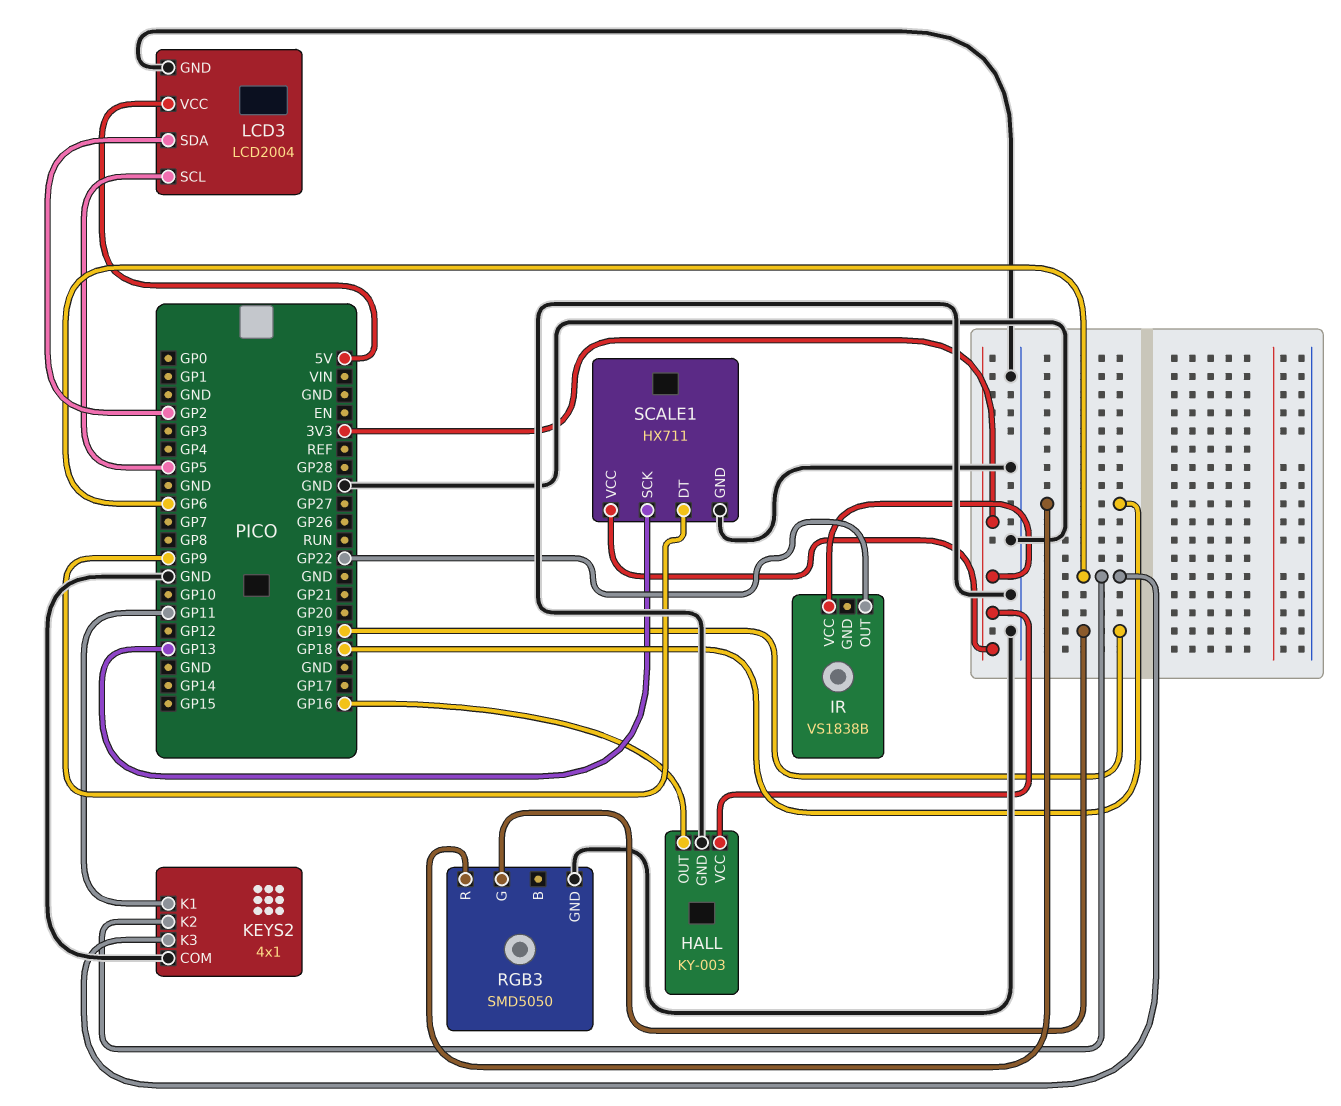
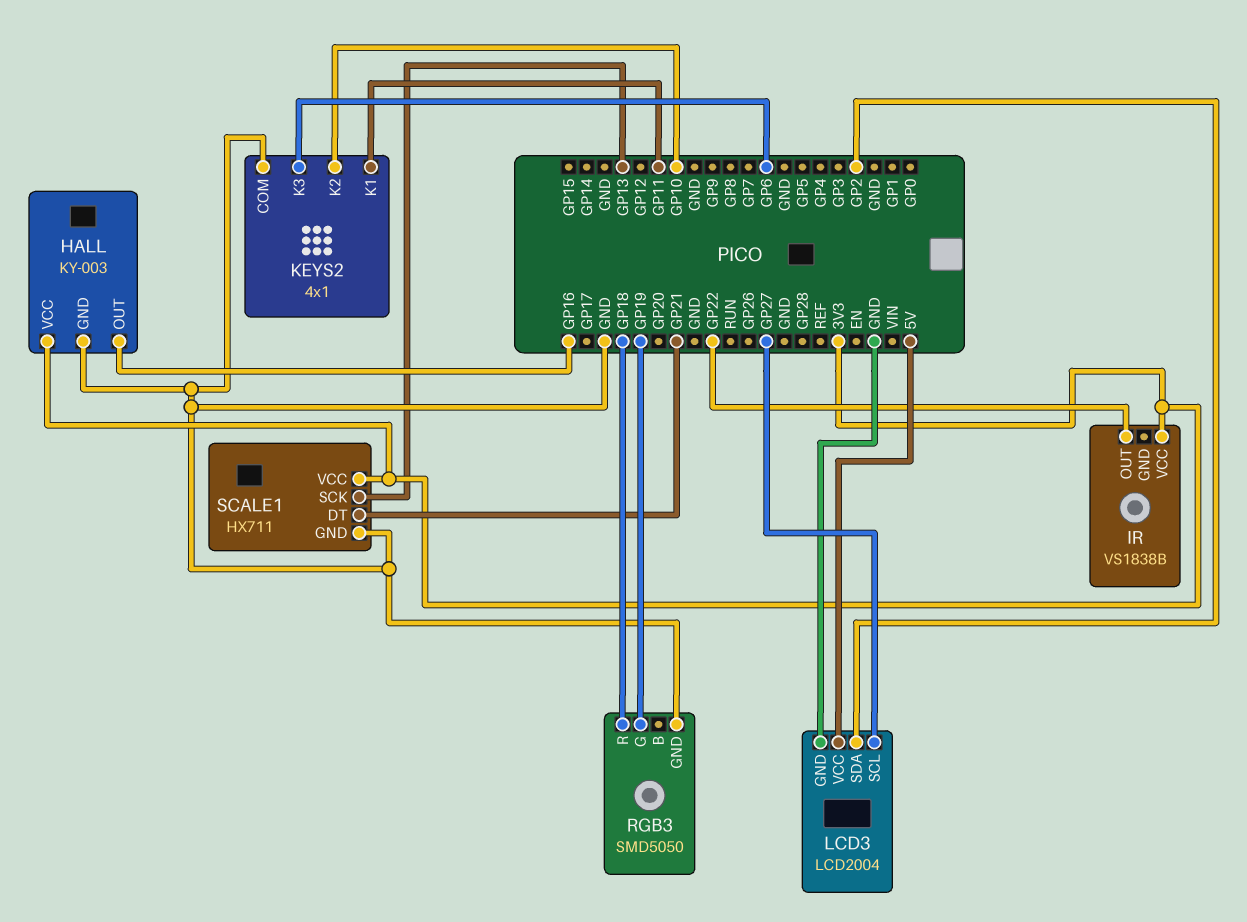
KEYS2 pin K2: GP6 -> GP10
LCD3 pin SCL: GP5 -> GP27
SCALE1 pin DT: GP9 -> GP21

